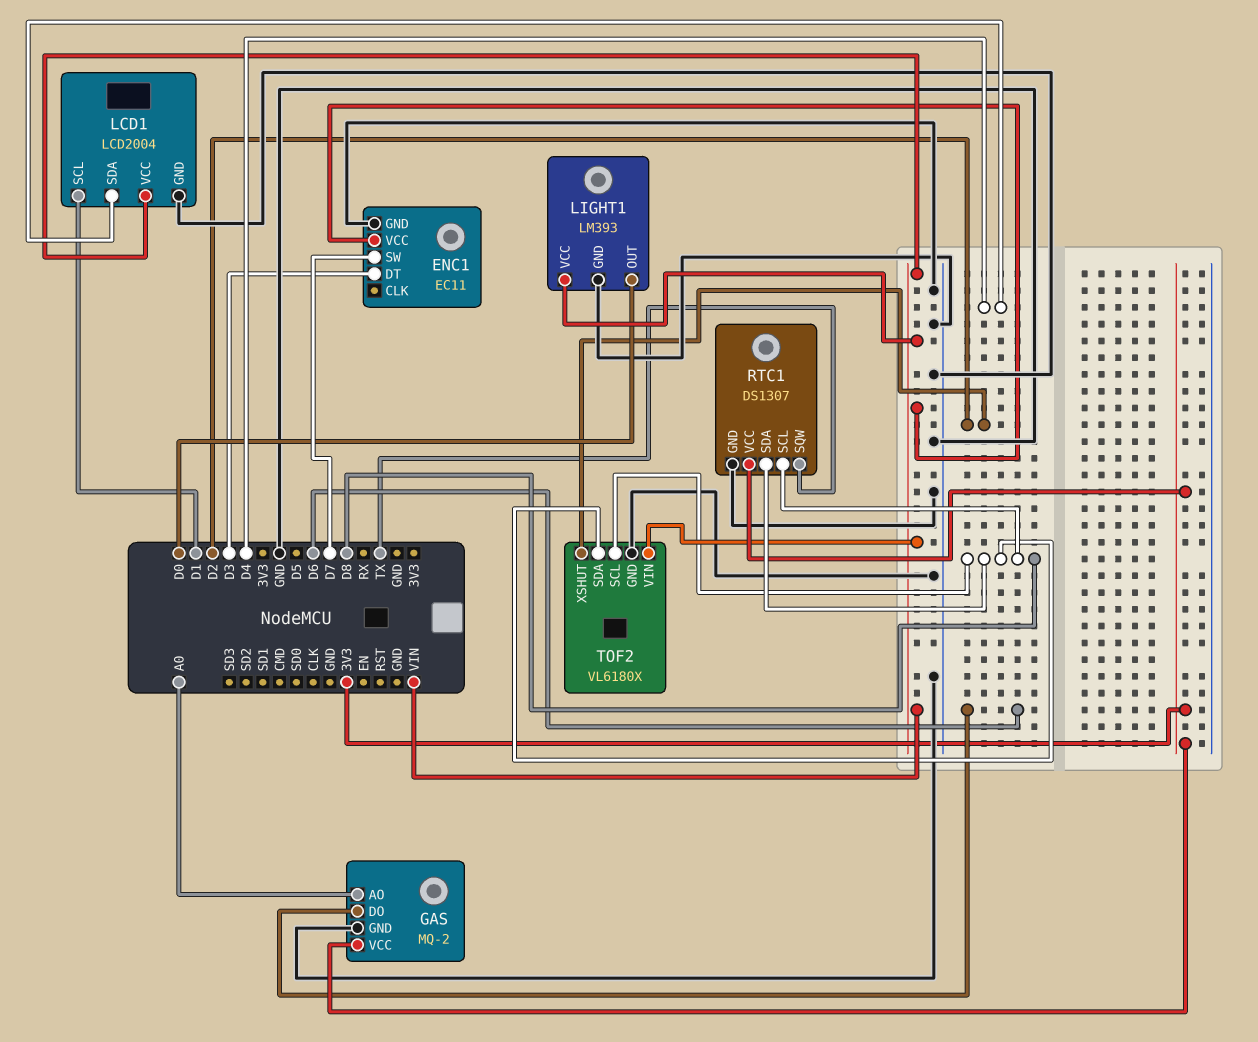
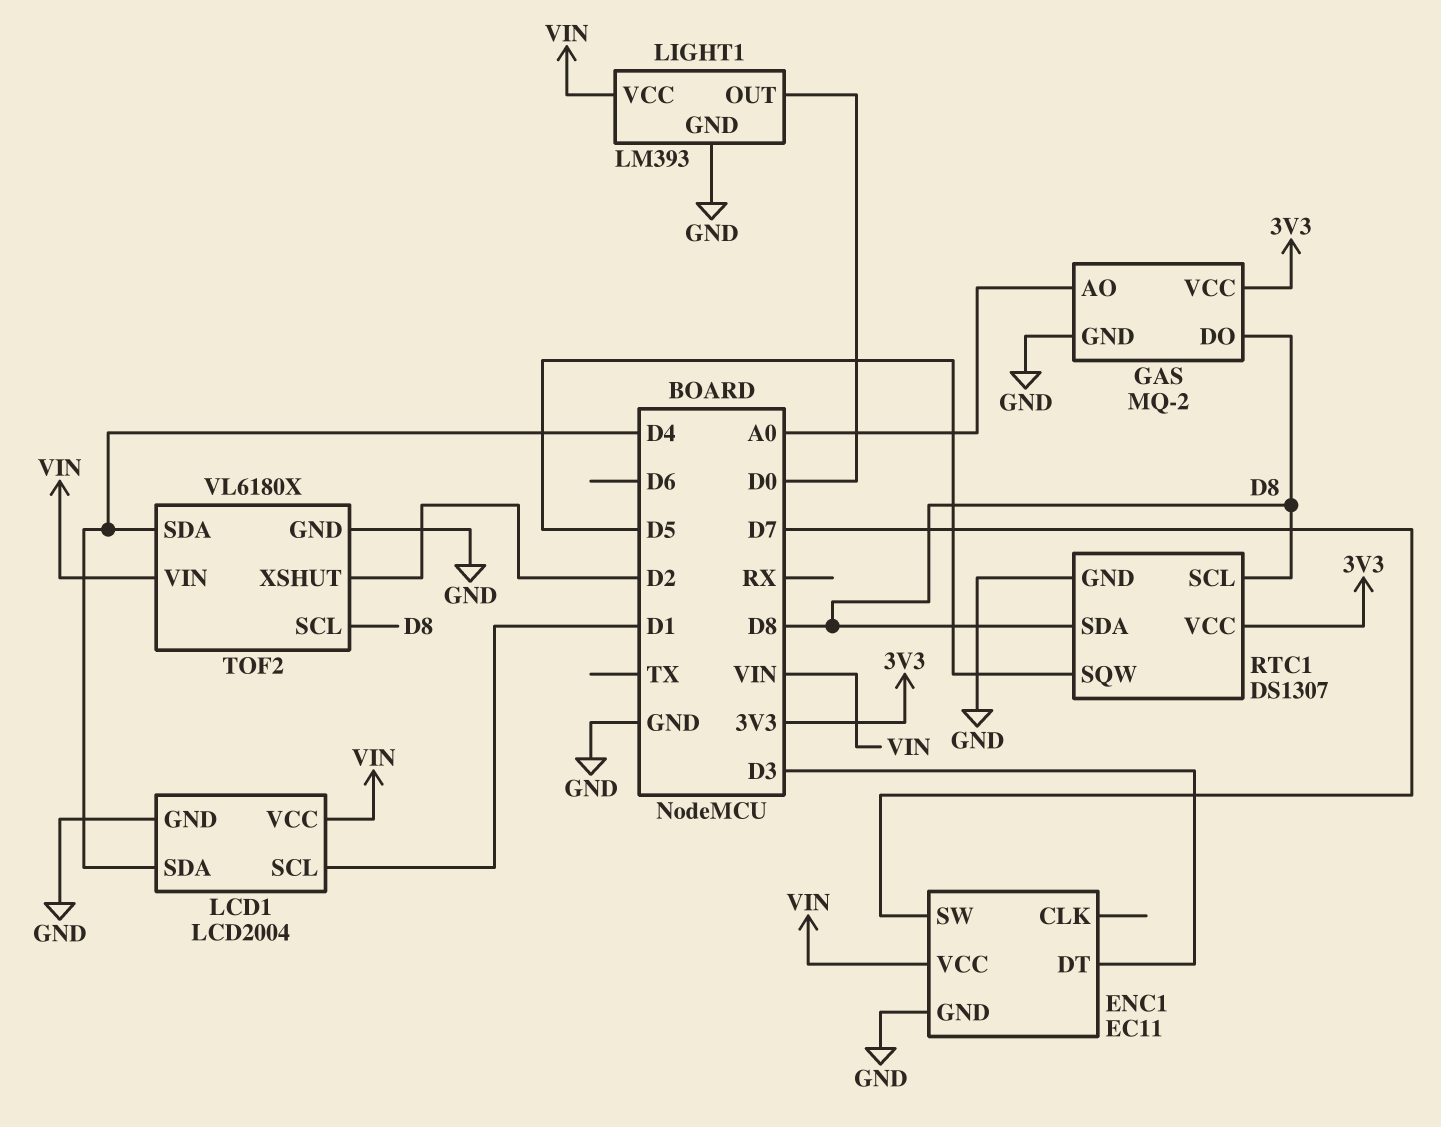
GAS pin DO: D6 -> D8
RTC1 pin SQW: TX -> D5
TOF2 pin SDA: D8 -> D4

